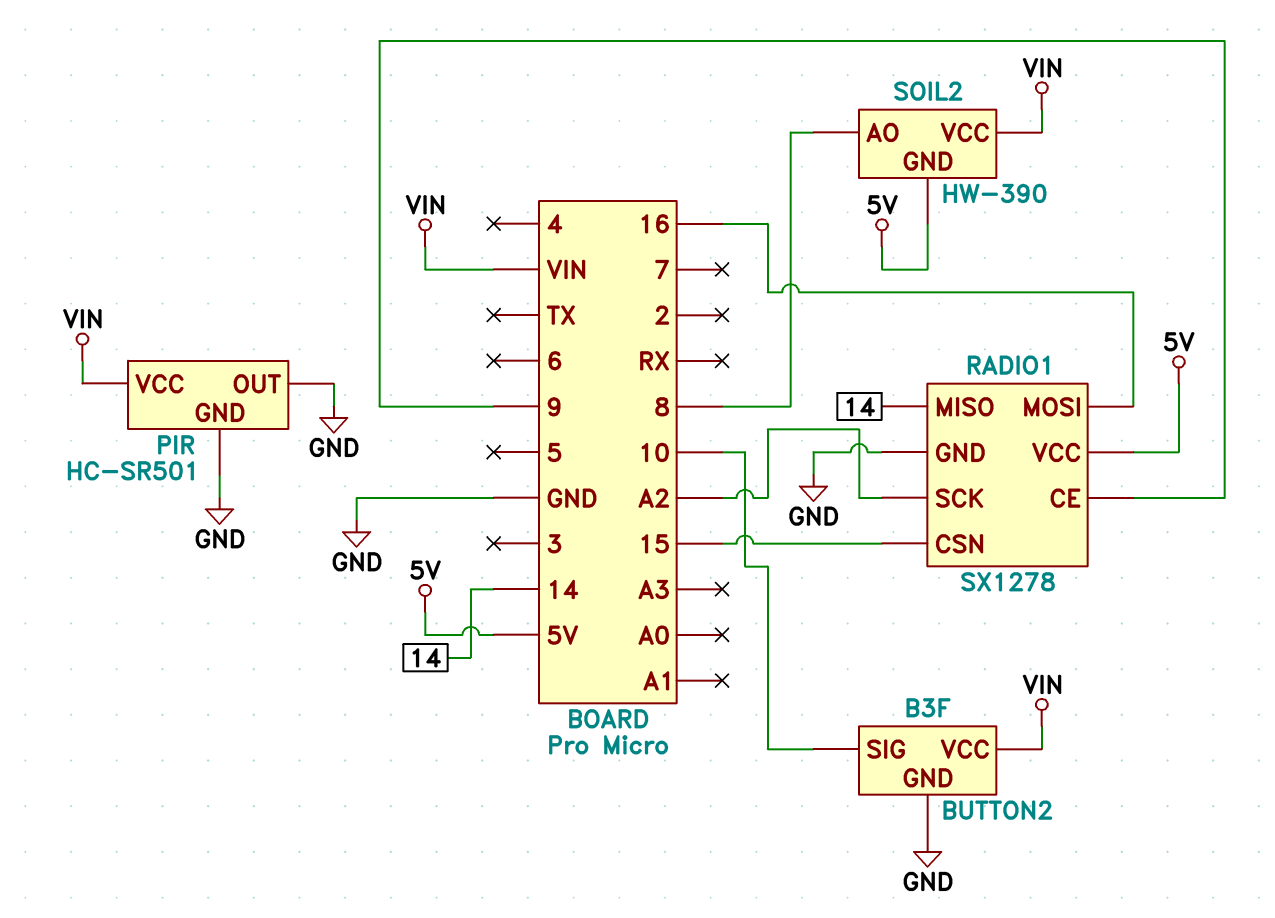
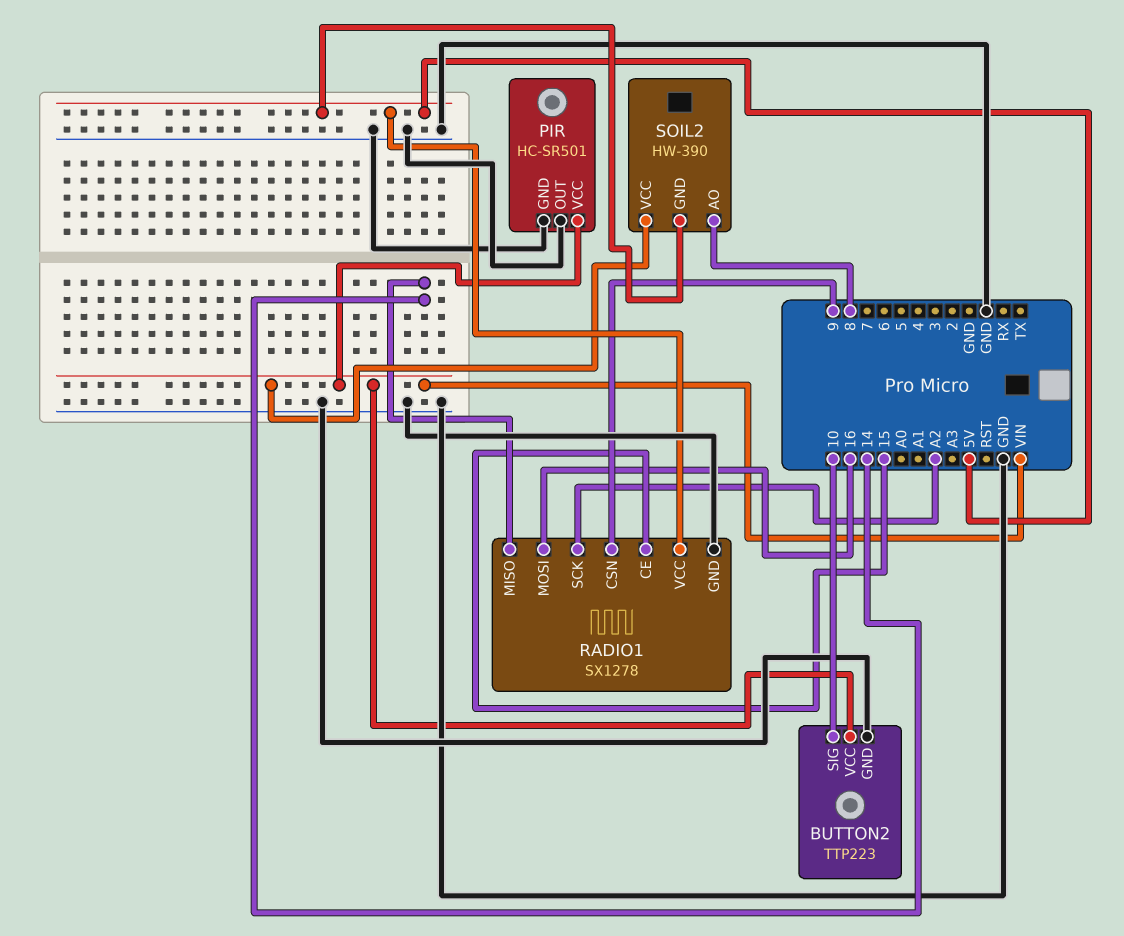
BUTTON2: B3F -> TTP223
RADIO1 pin CE: 9 -> 15
RADIO1 pin CSN: 15 -> 9

